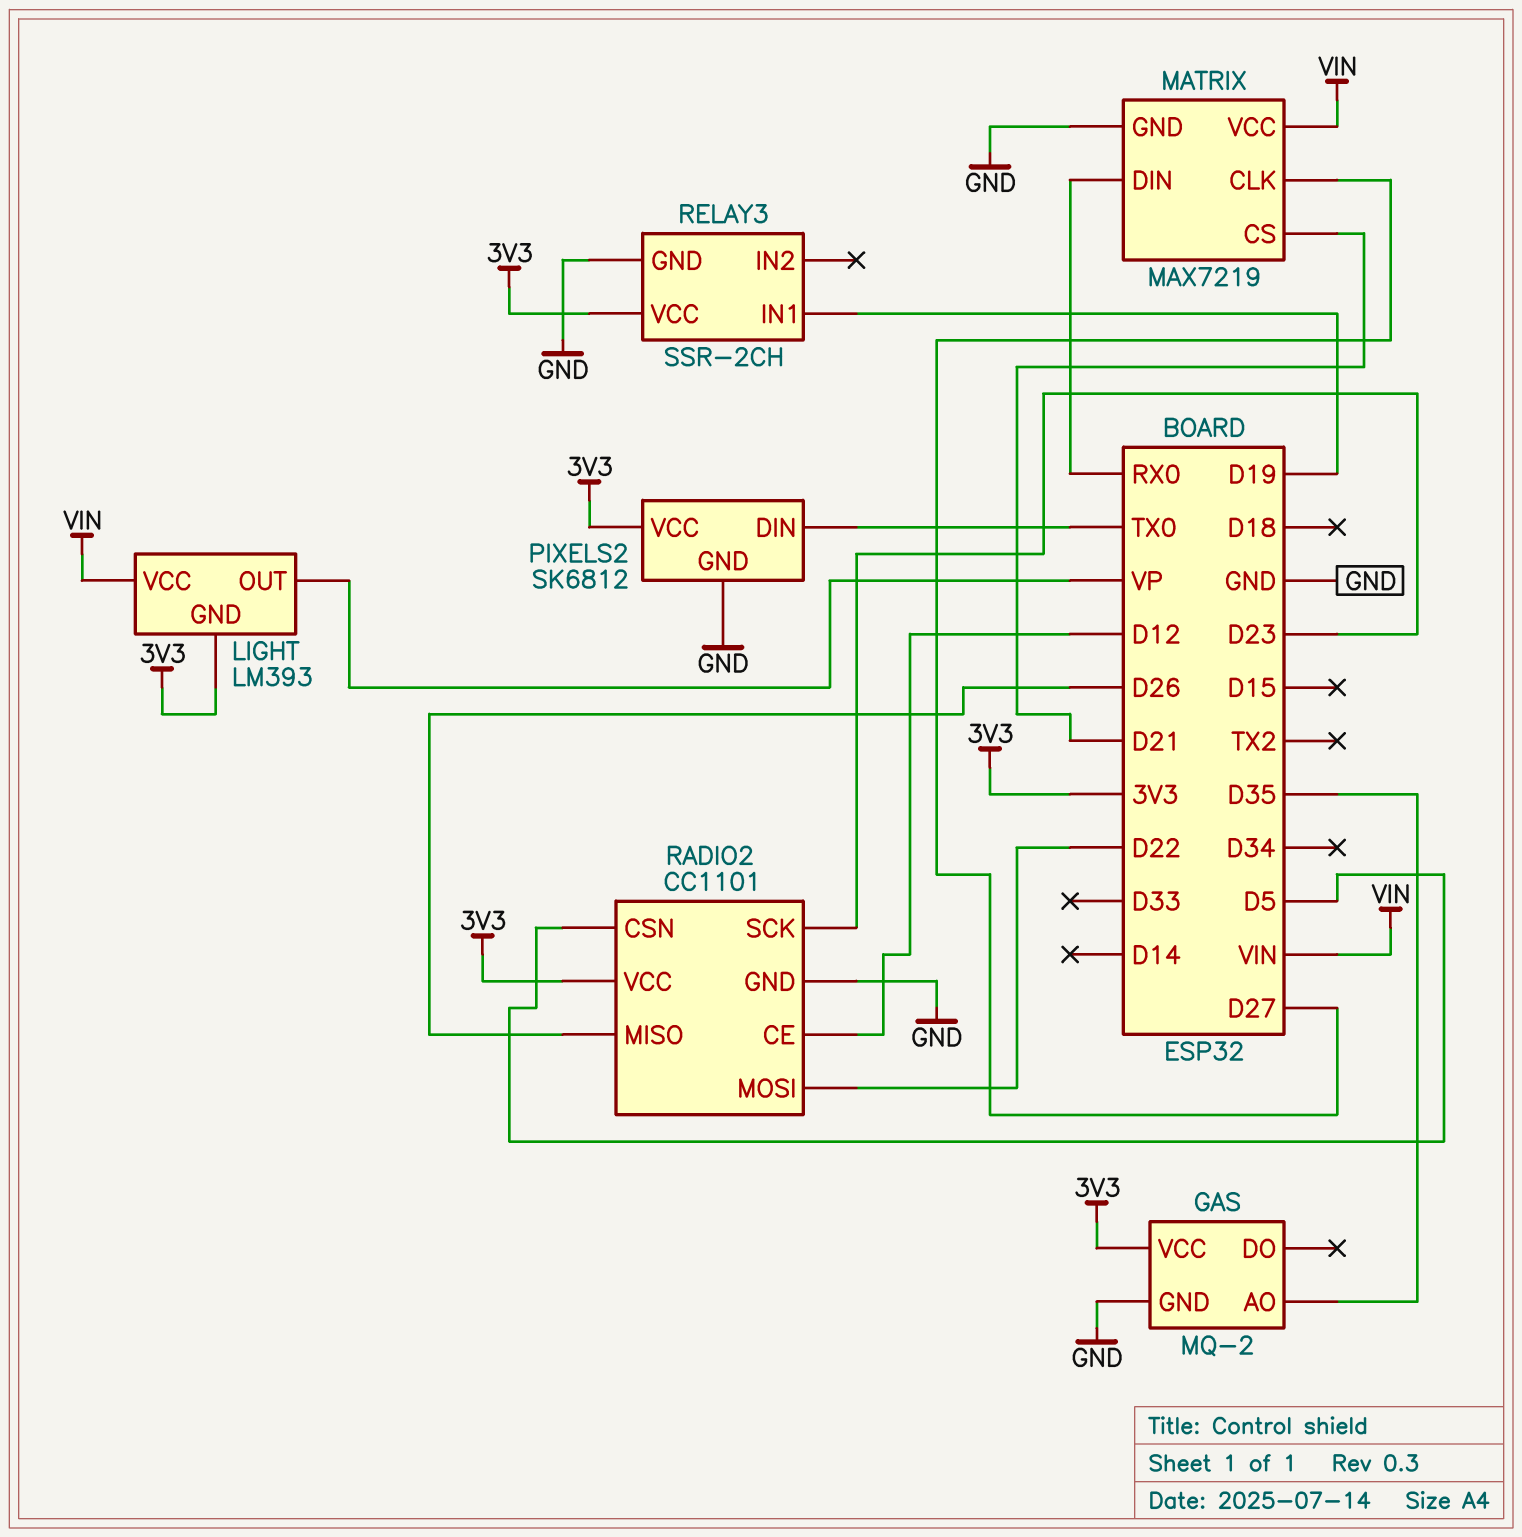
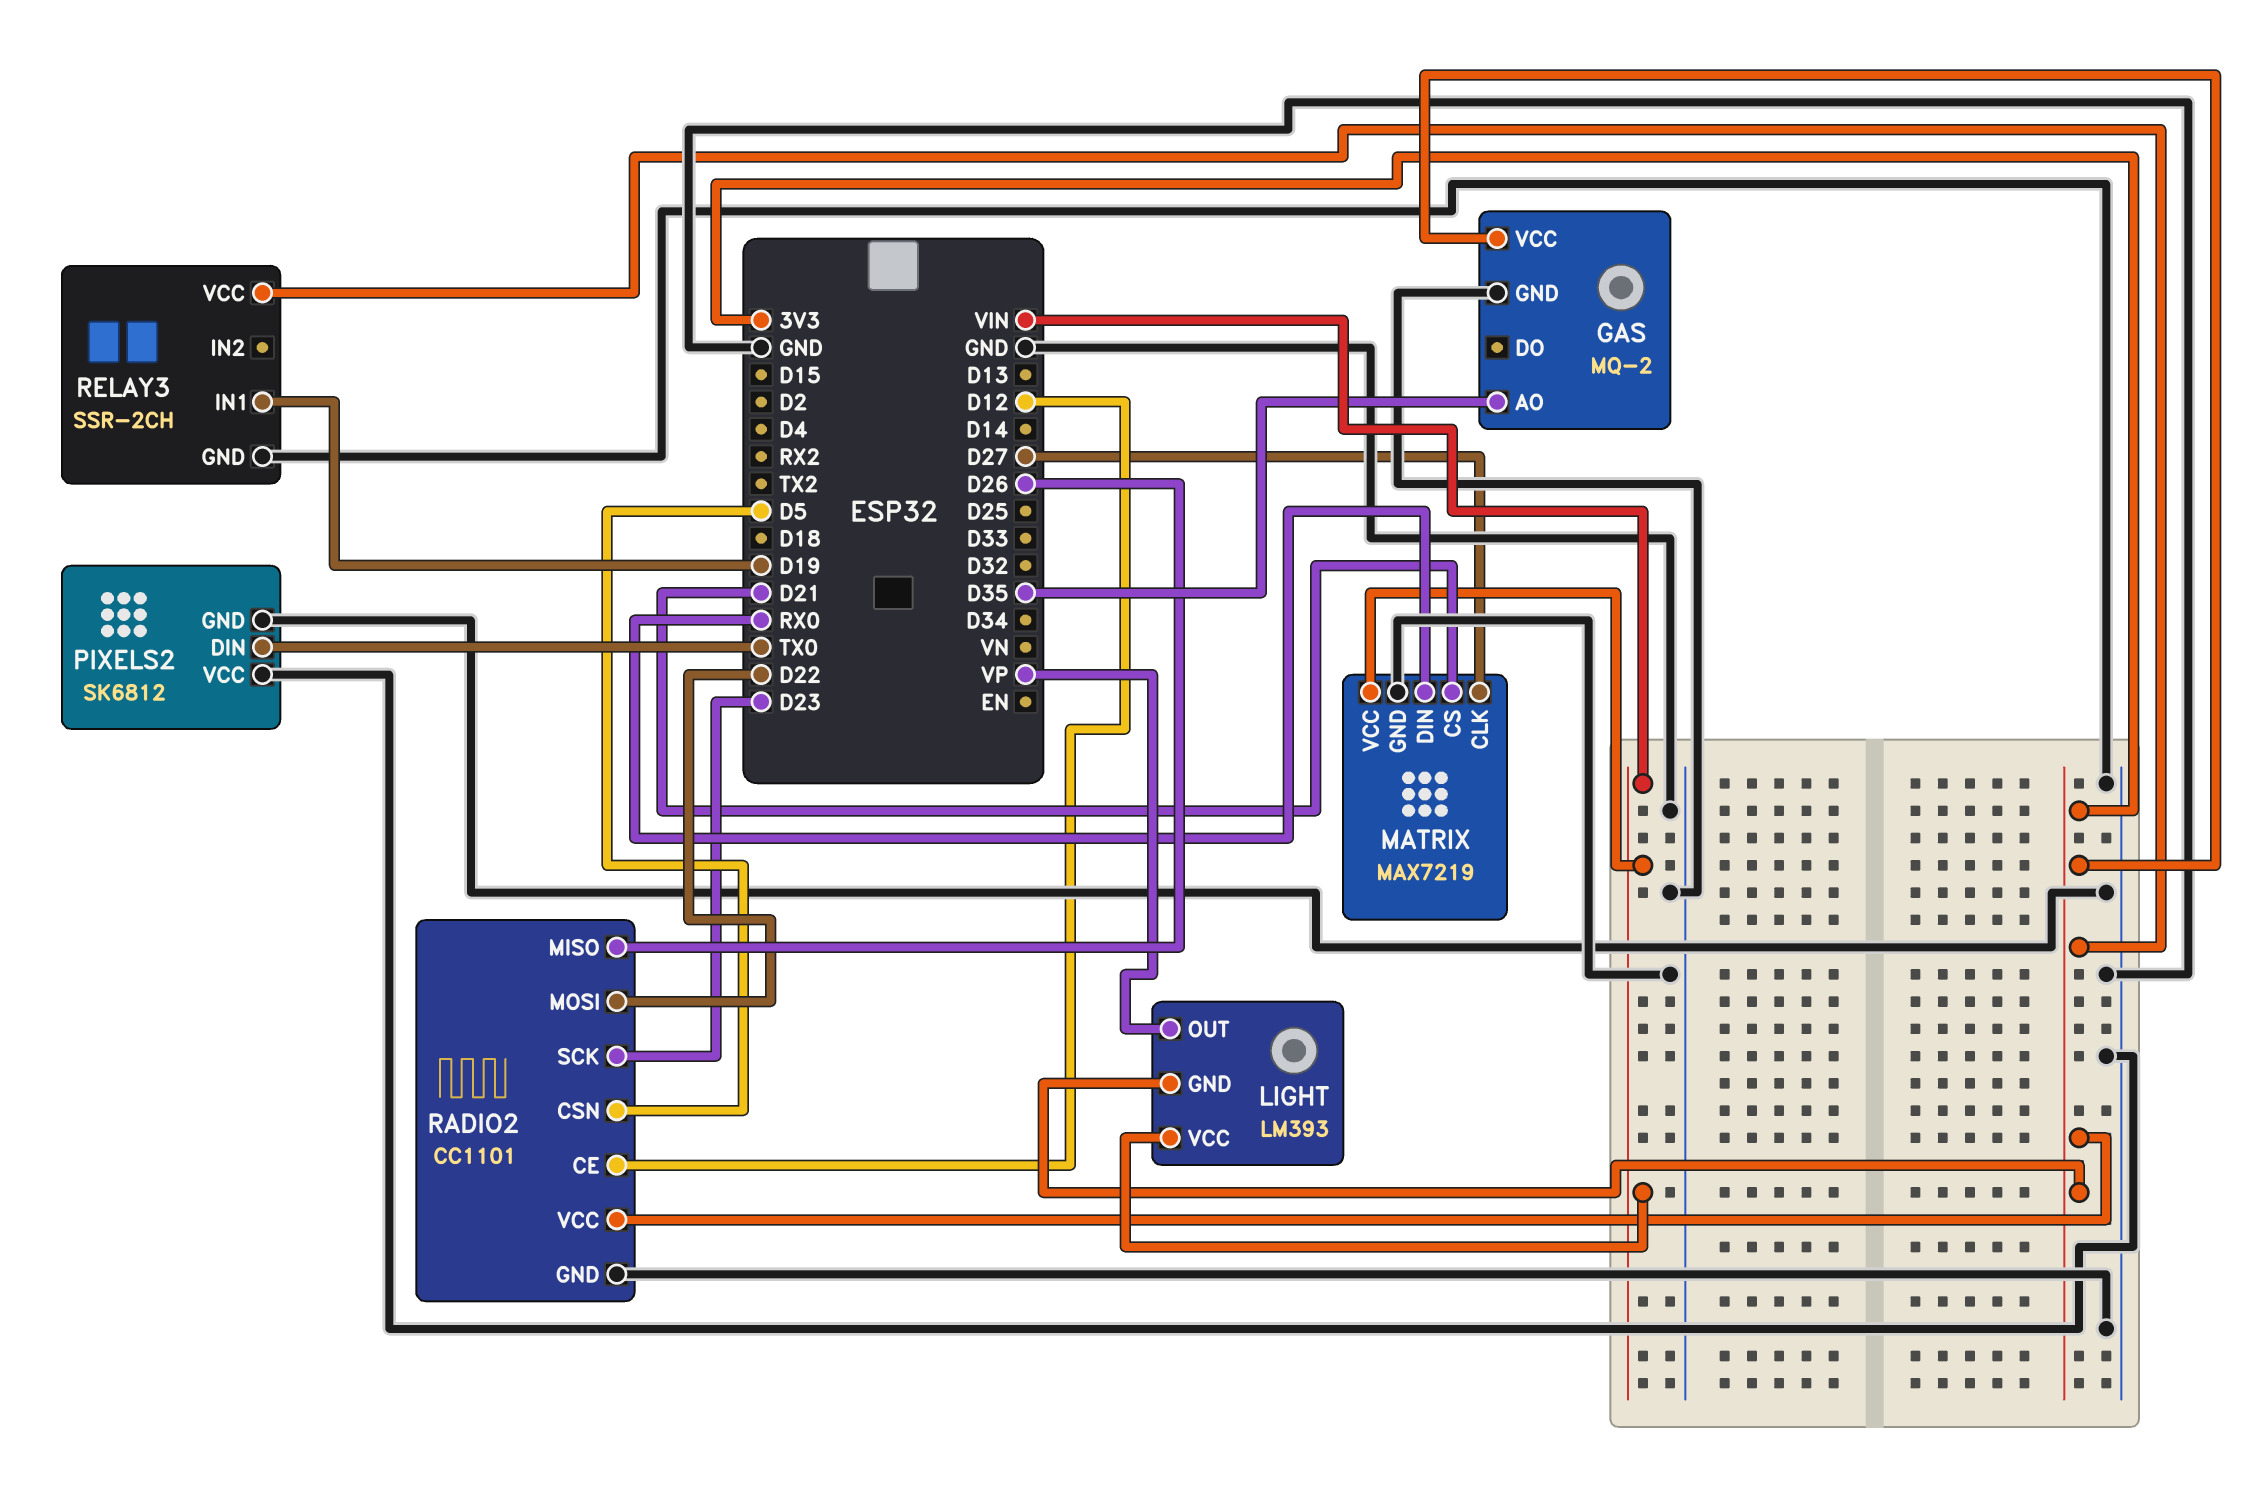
PIXELS2 pin VCC: 3V3 -> GND

